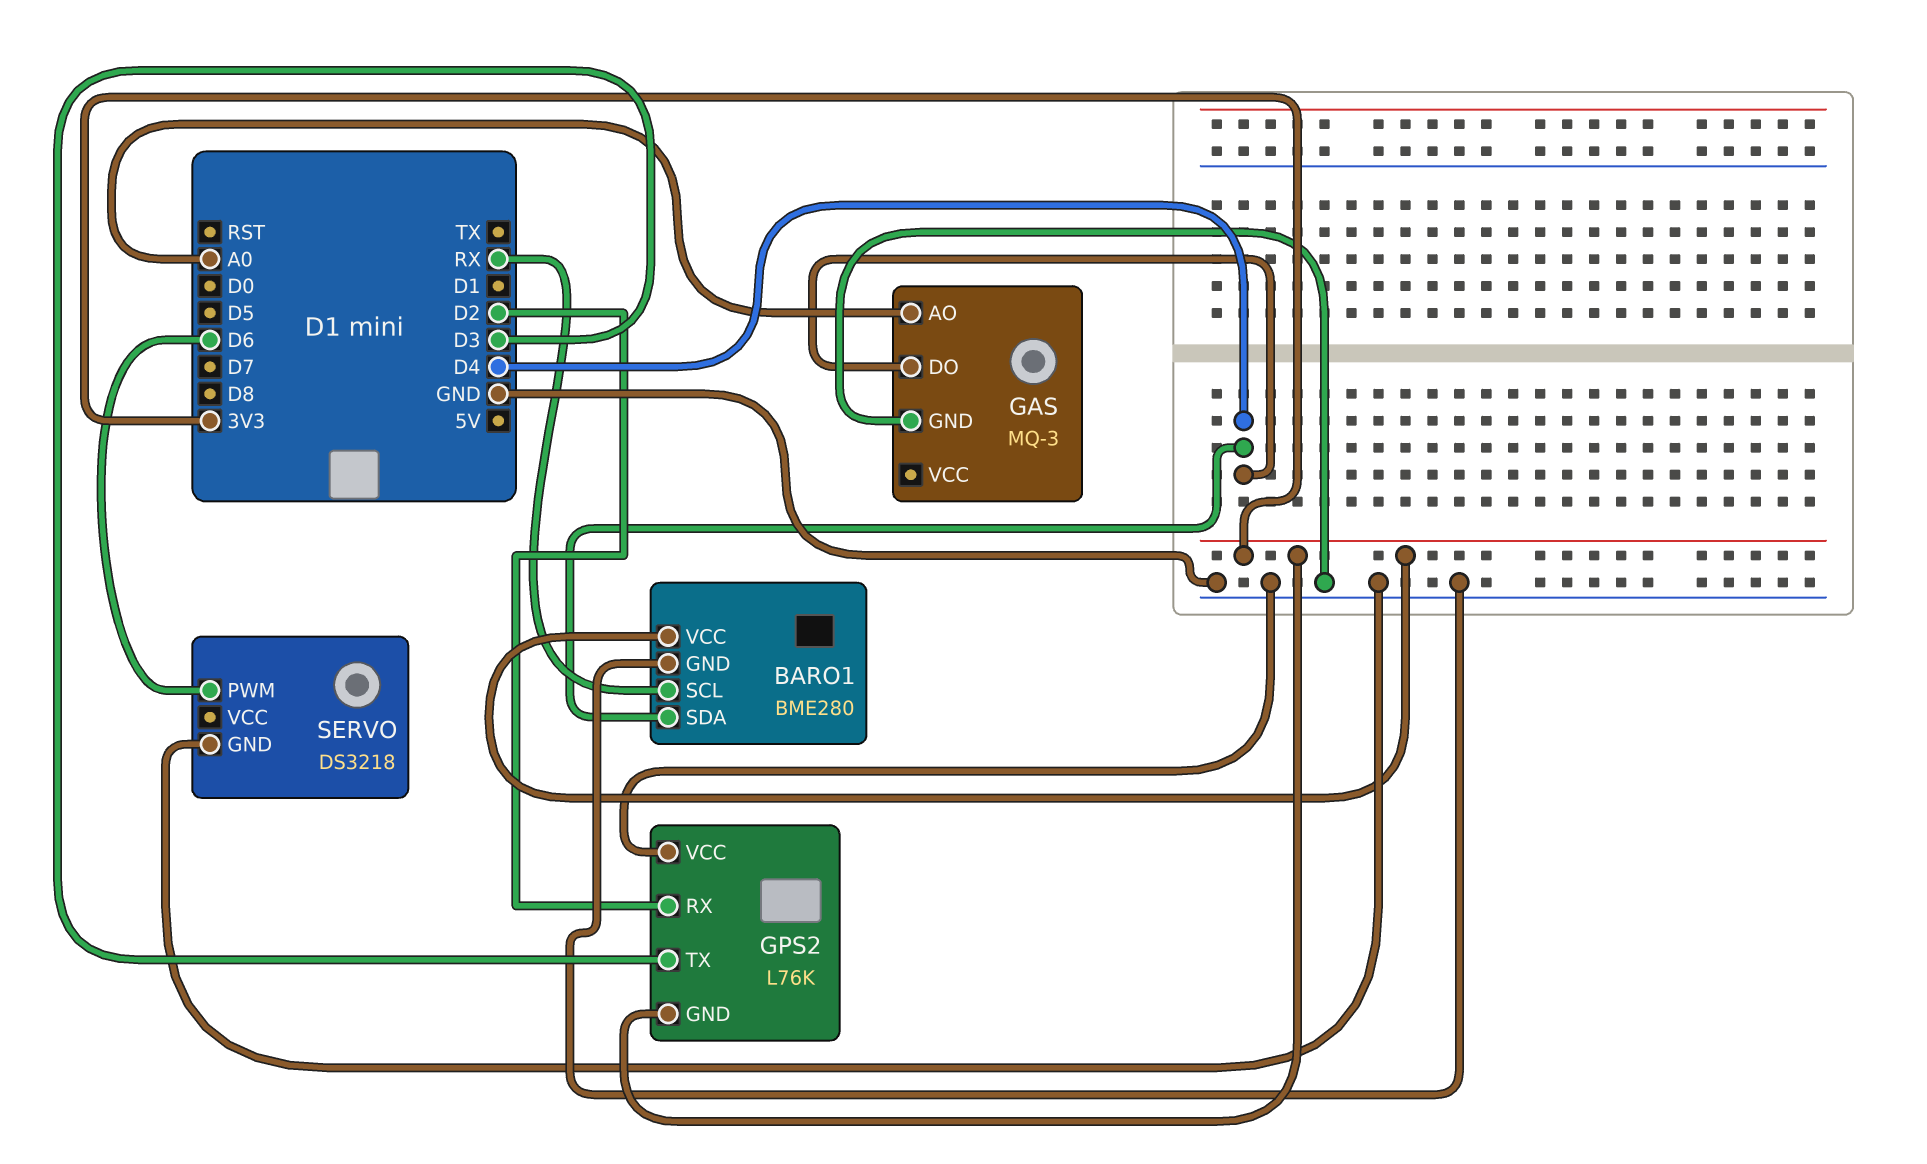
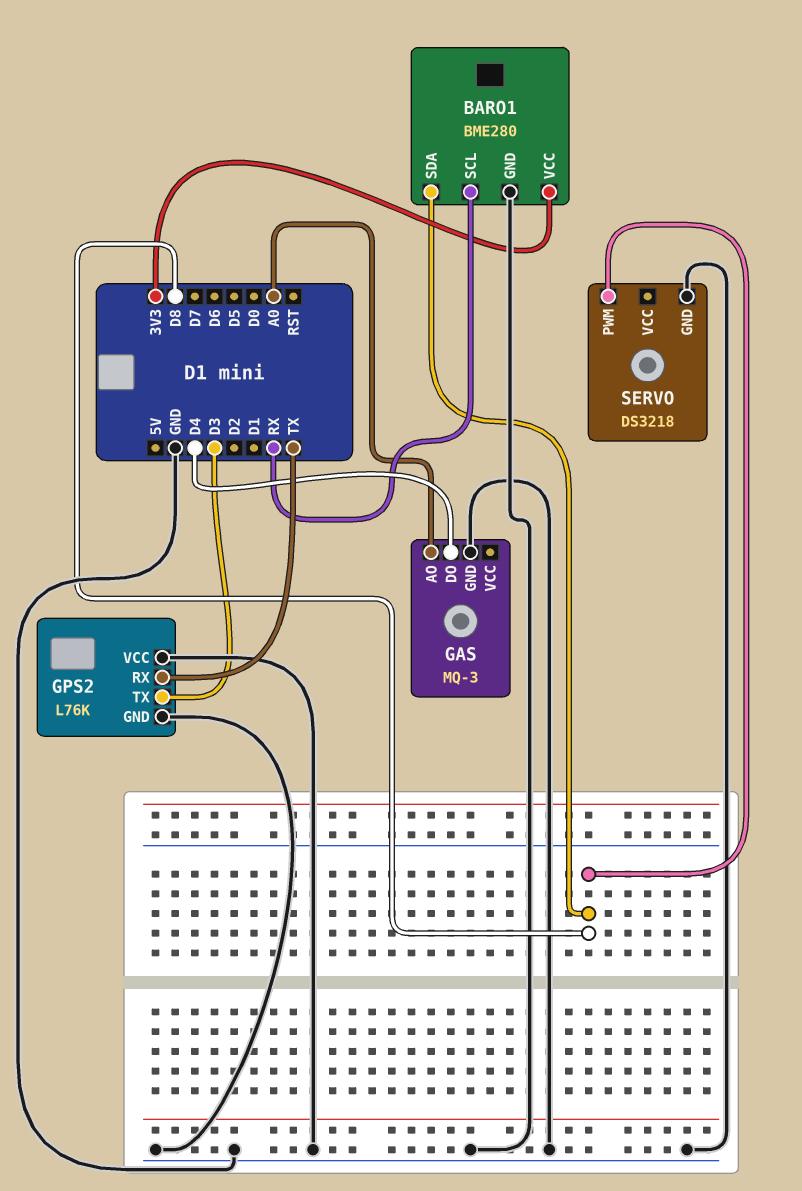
BARO1 pin SDA: D4 -> D8
GPS2 pin GND: 3V3 -> GND
GPS2 pin RX: D2 -> TX
SERVO pin PWM: D6 -> D8

